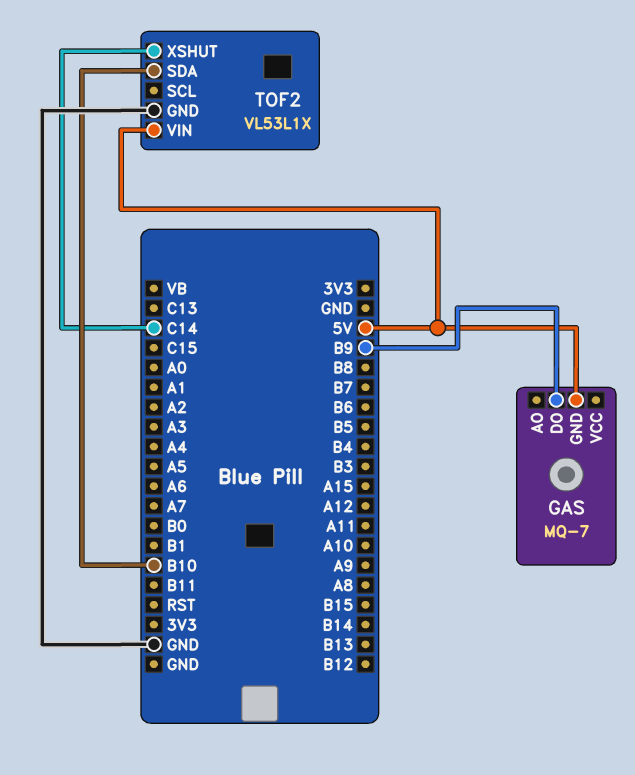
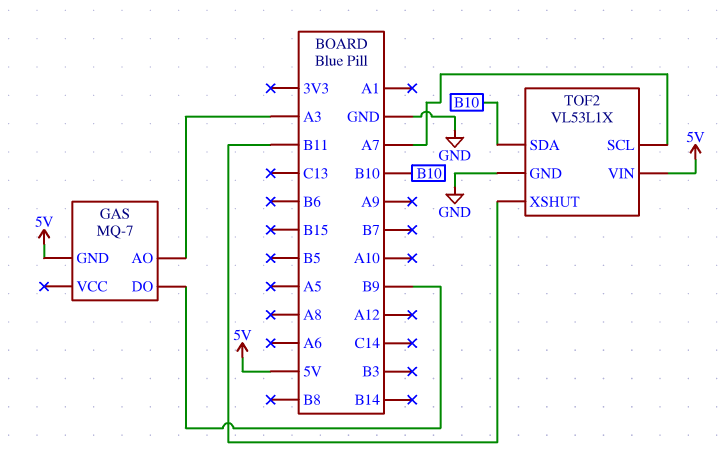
GAS pin AO: none -> A3
TOF2 pin SCL: none -> A7
TOF2 pin XSHUT: C14 -> B11

